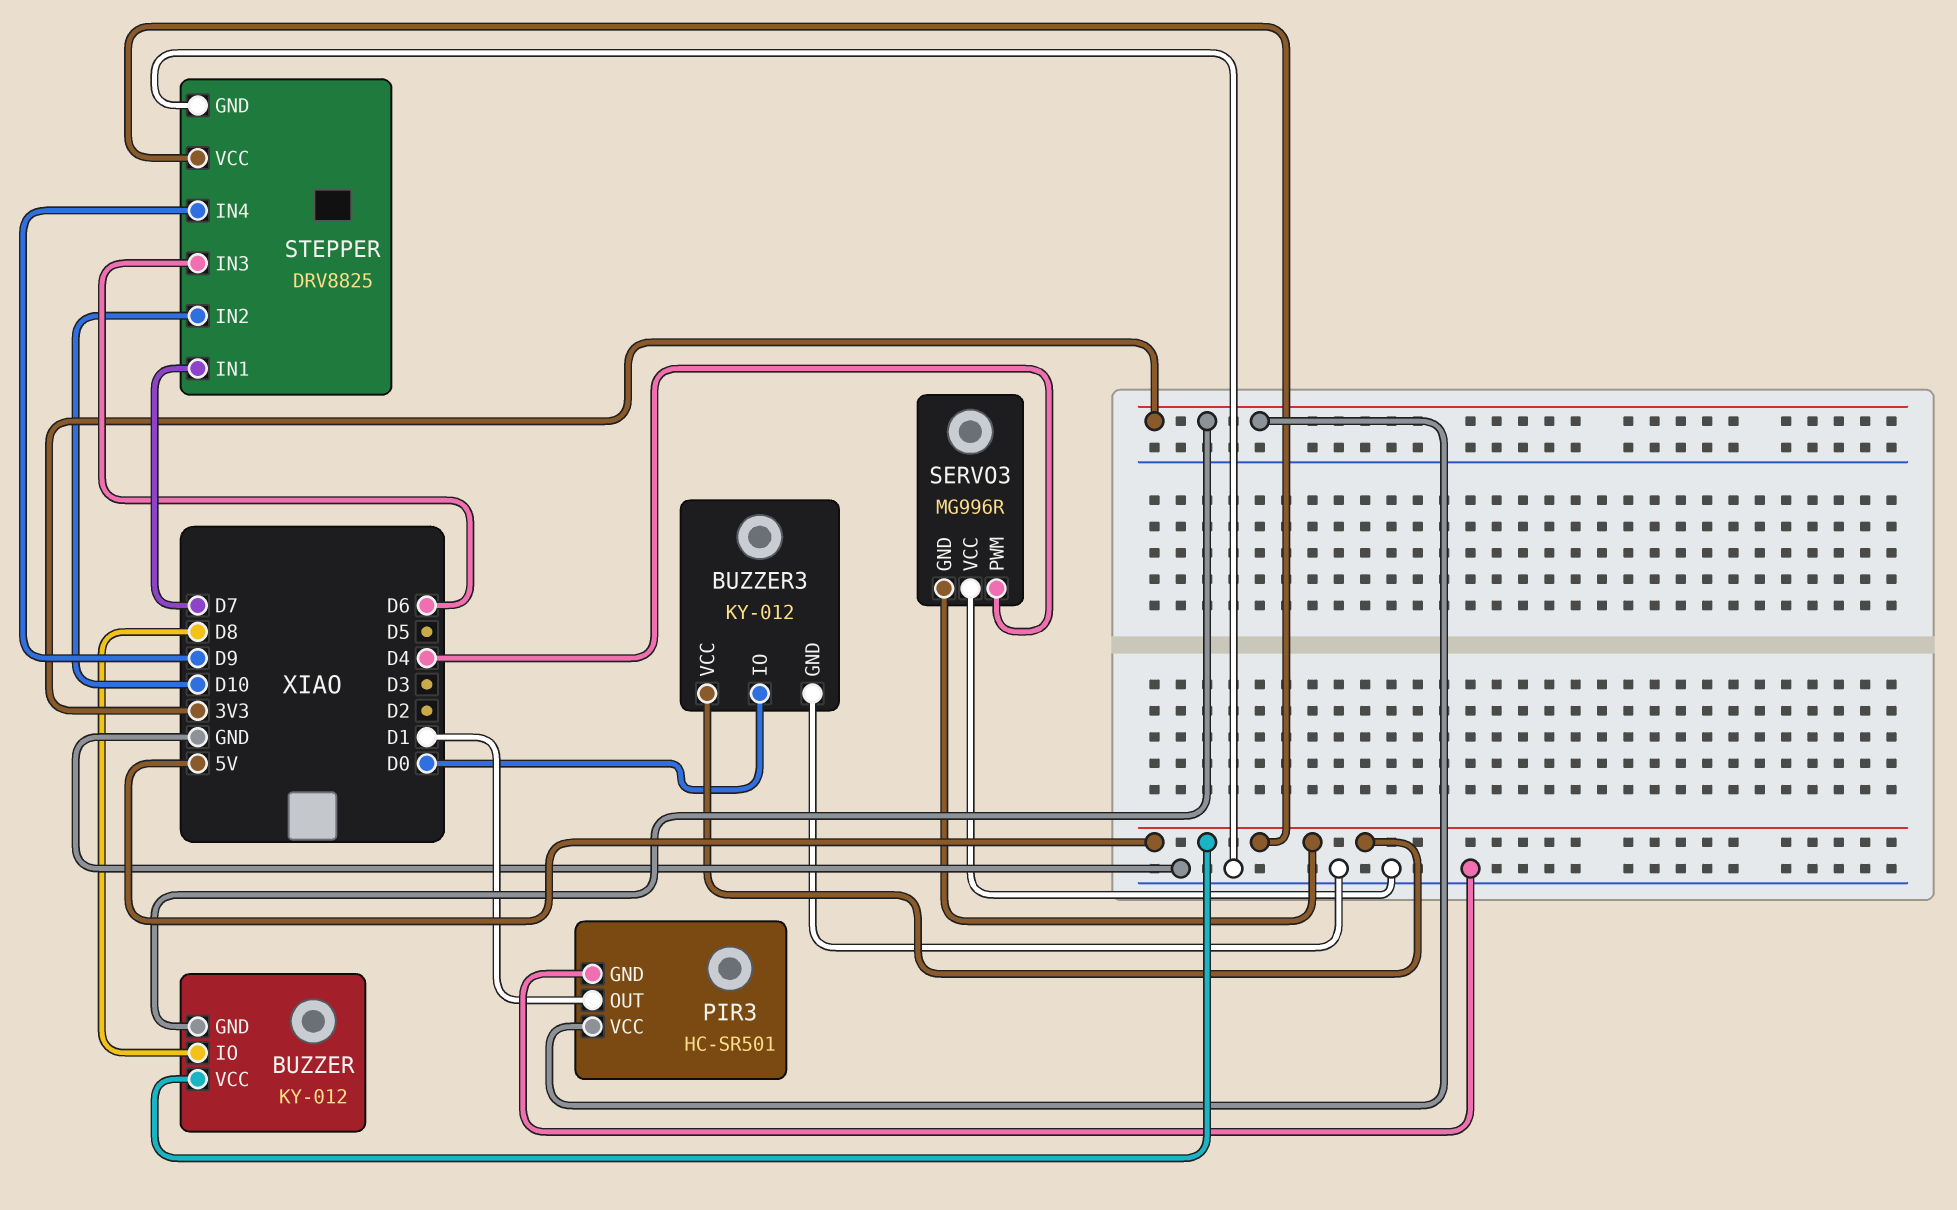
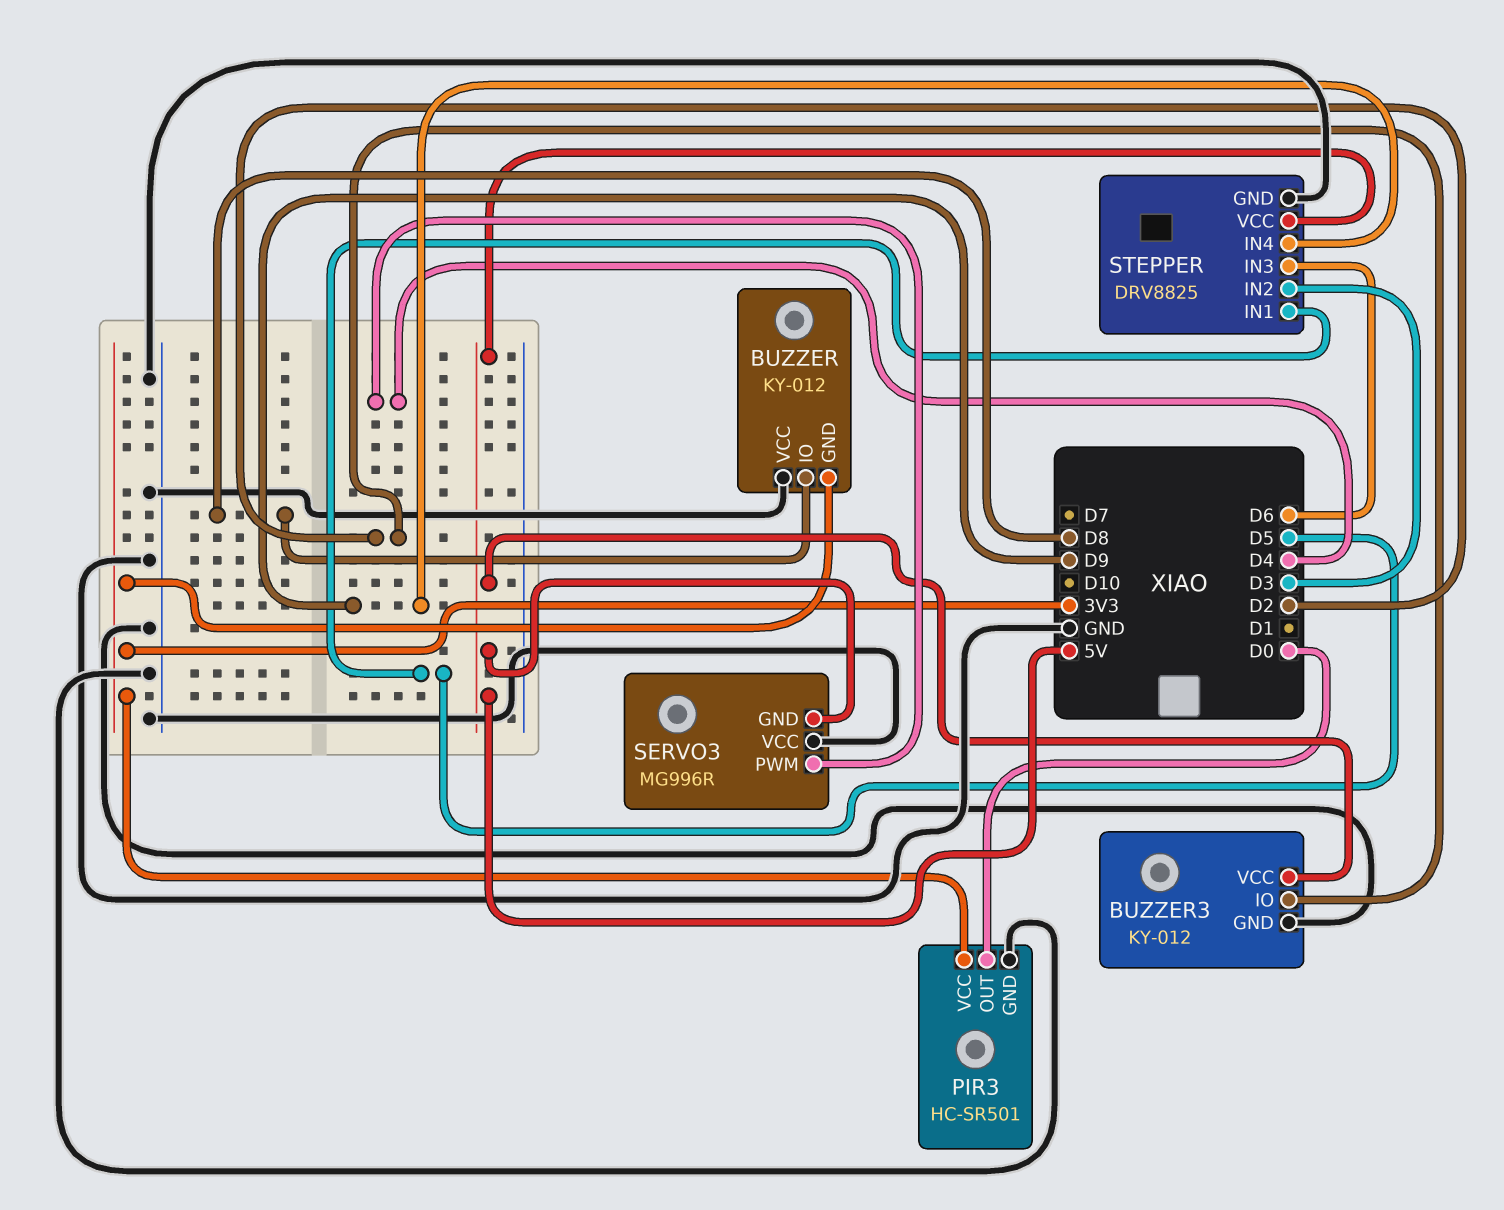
BUZZER pin VCC: 5V -> GND
BUZZER3 pin IO: D0 -> D2
PIR3 pin OUT: D1 -> D0
STEPPER pin IN1: D7 -> D5
STEPPER pin IN2: D10 -> D3

